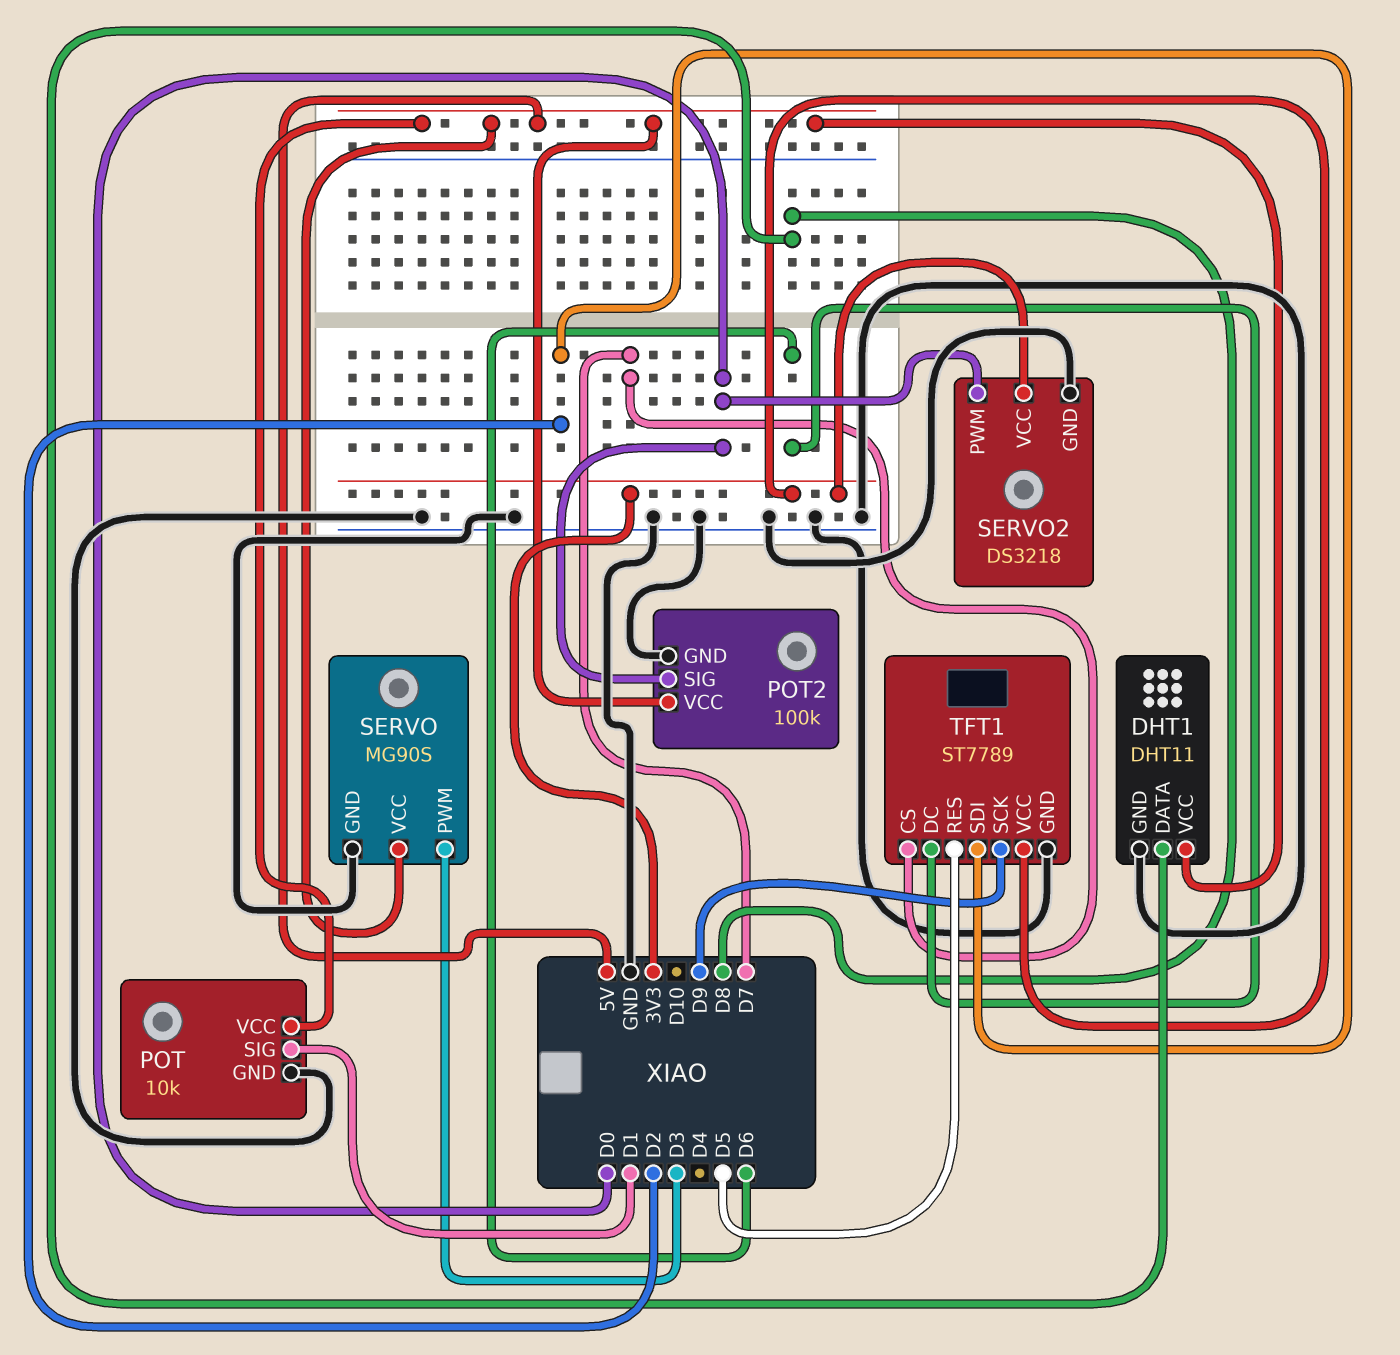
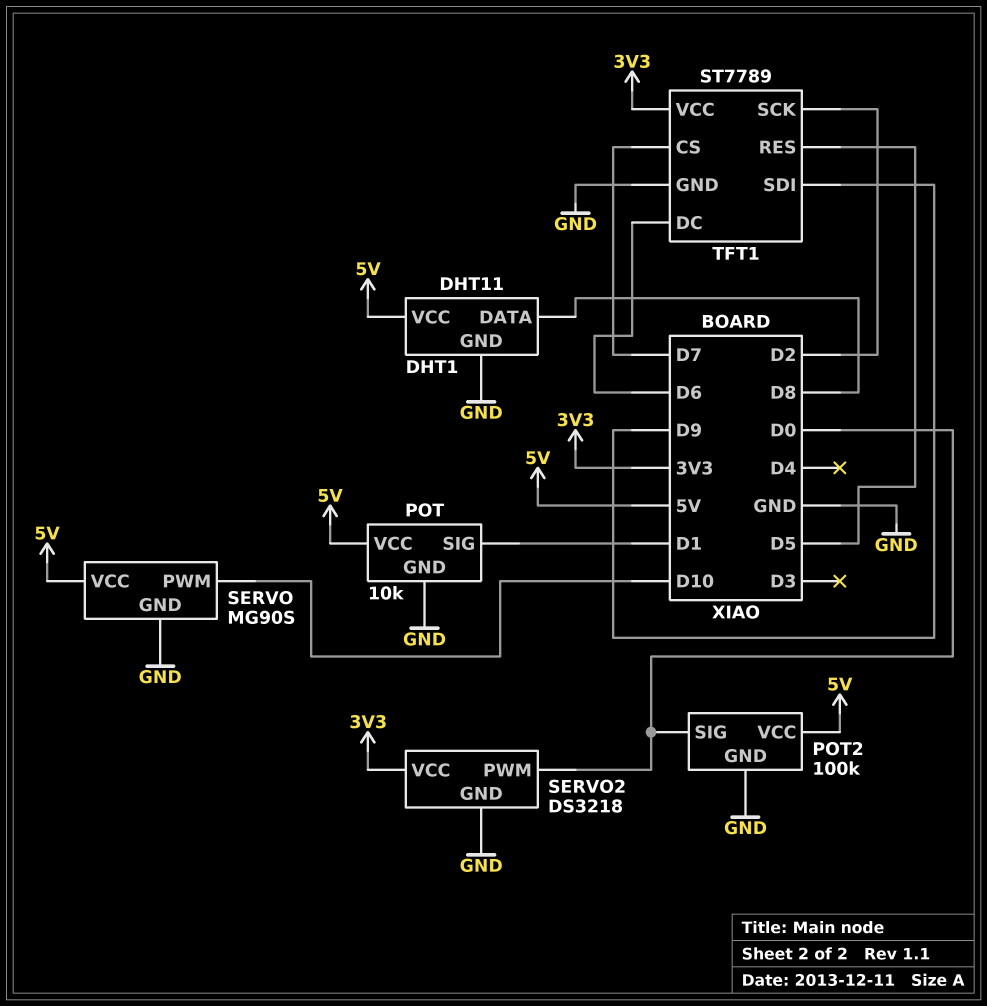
SERVO pin PWM: D3 -> D10
TFT1 pin SCK: D9 -> D2
TFT1 pin SDI: D2 -> D9

